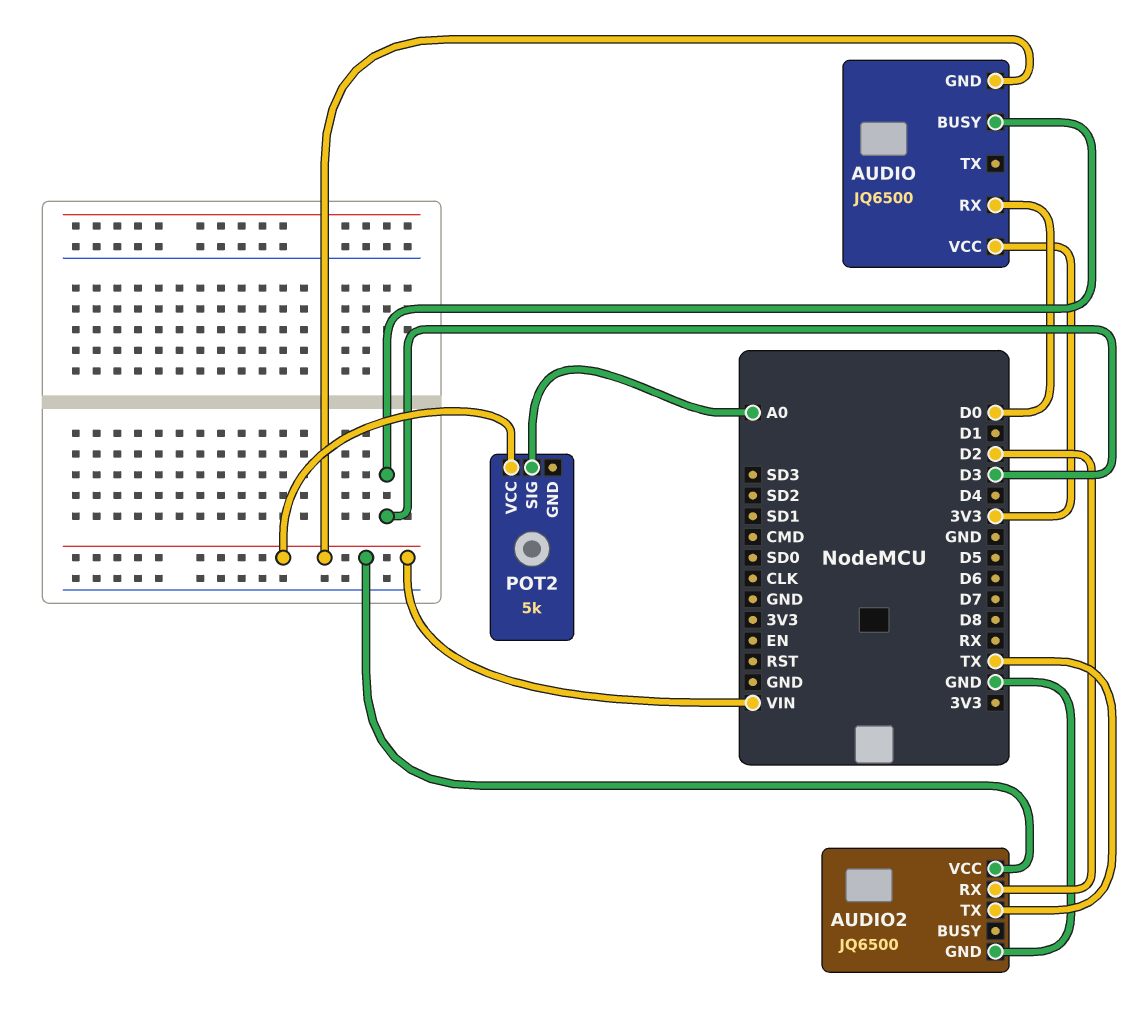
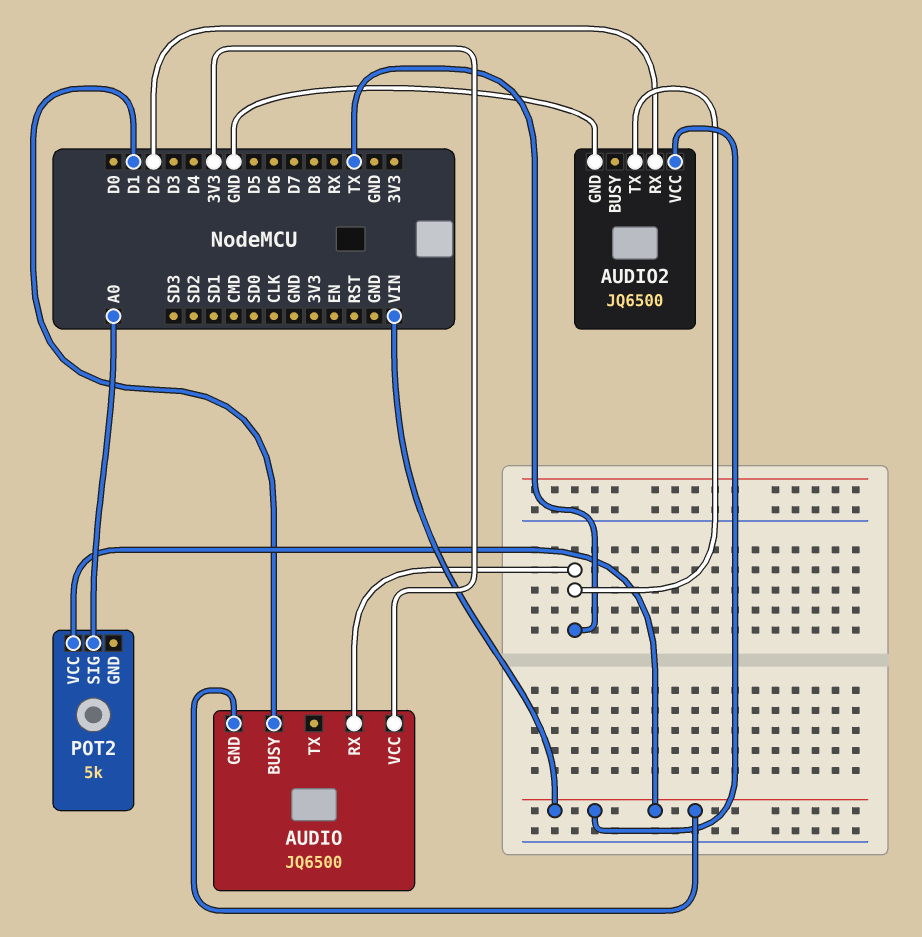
AUDIO pin BUSY: D3 -> D1
AUDIO pin RX: D0 -> TX

